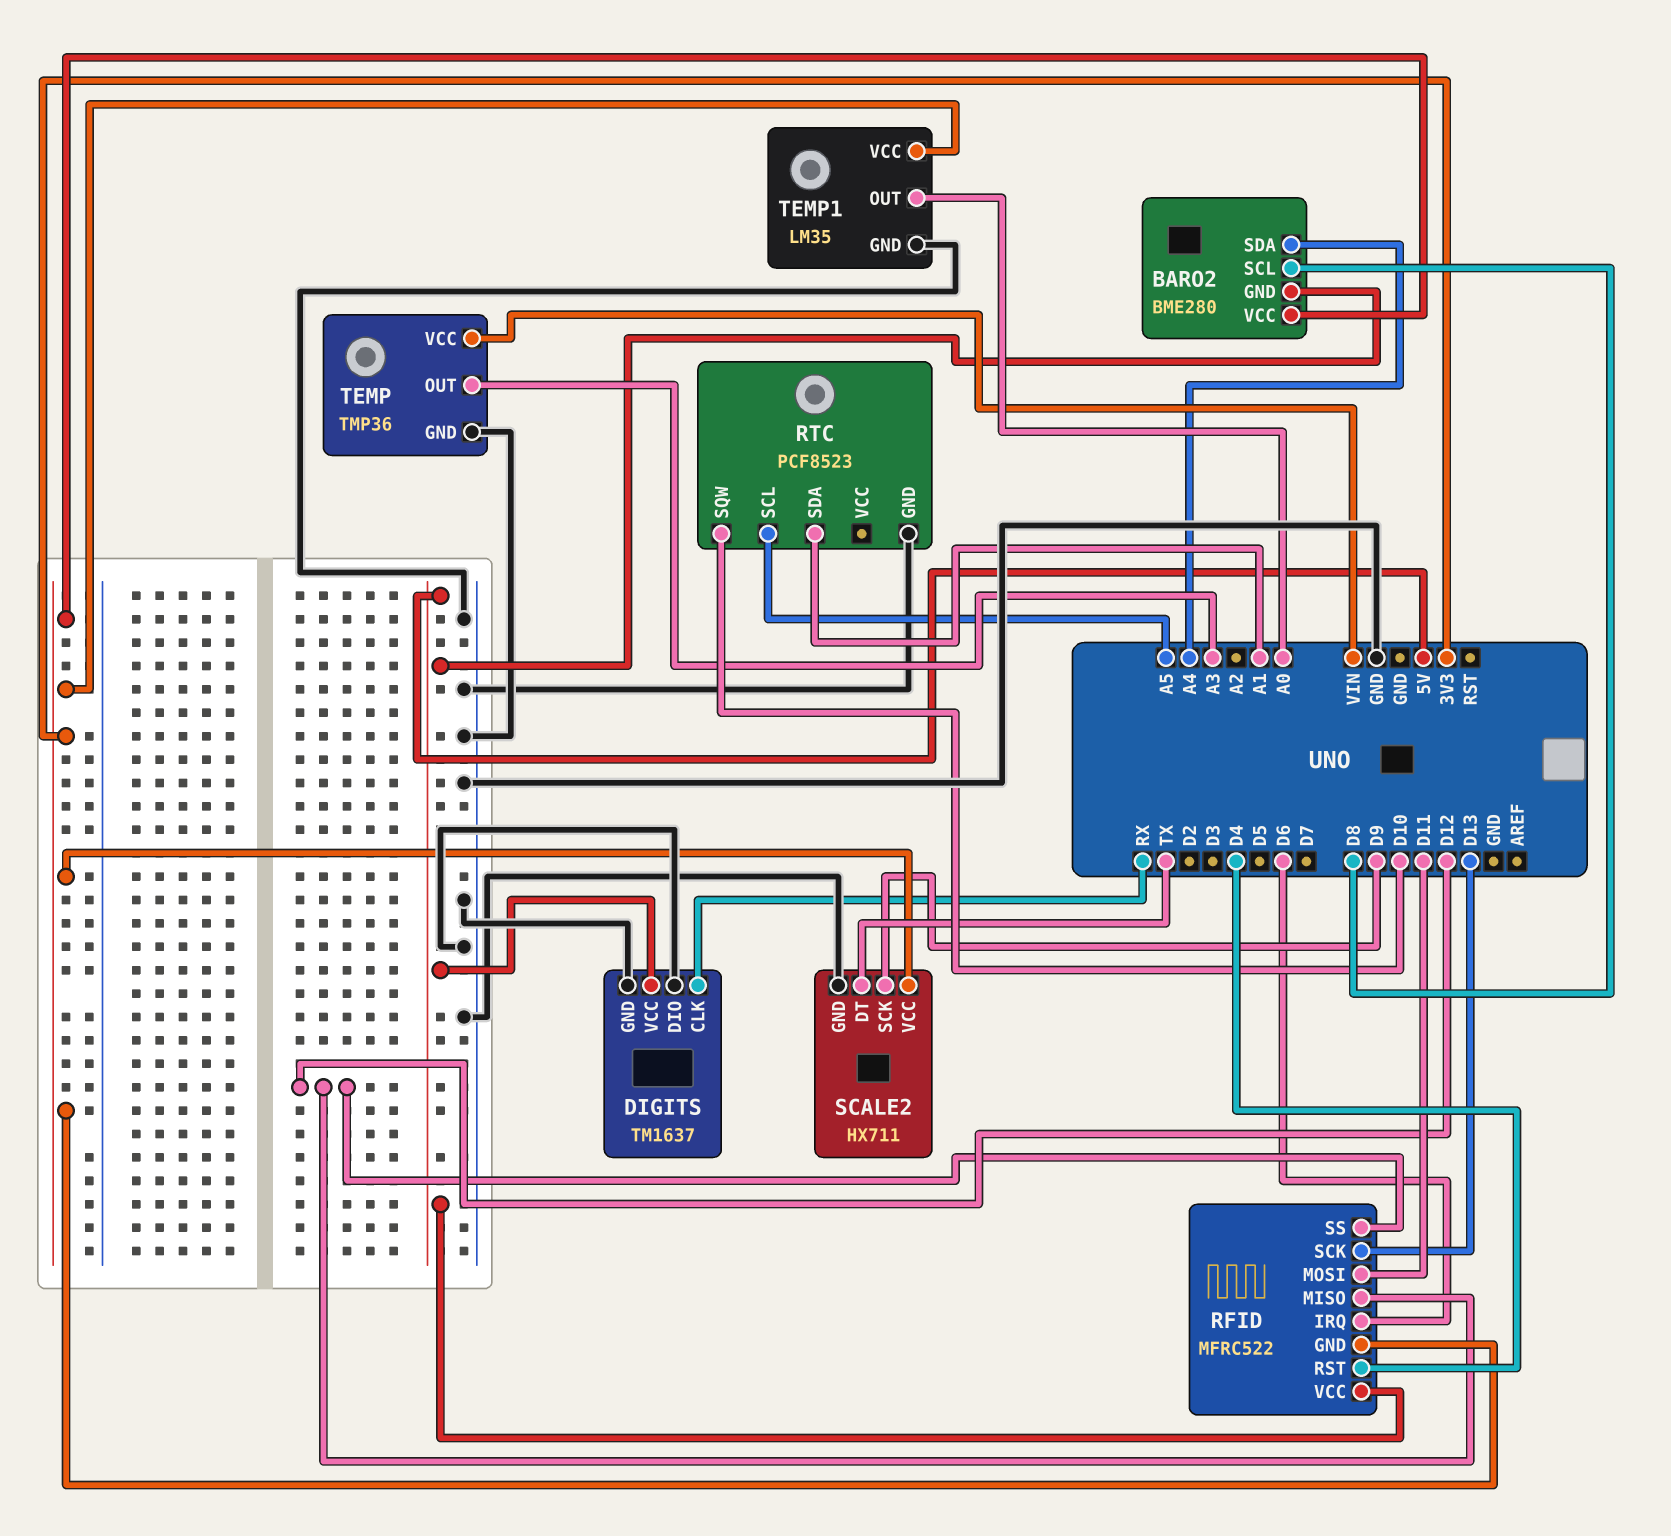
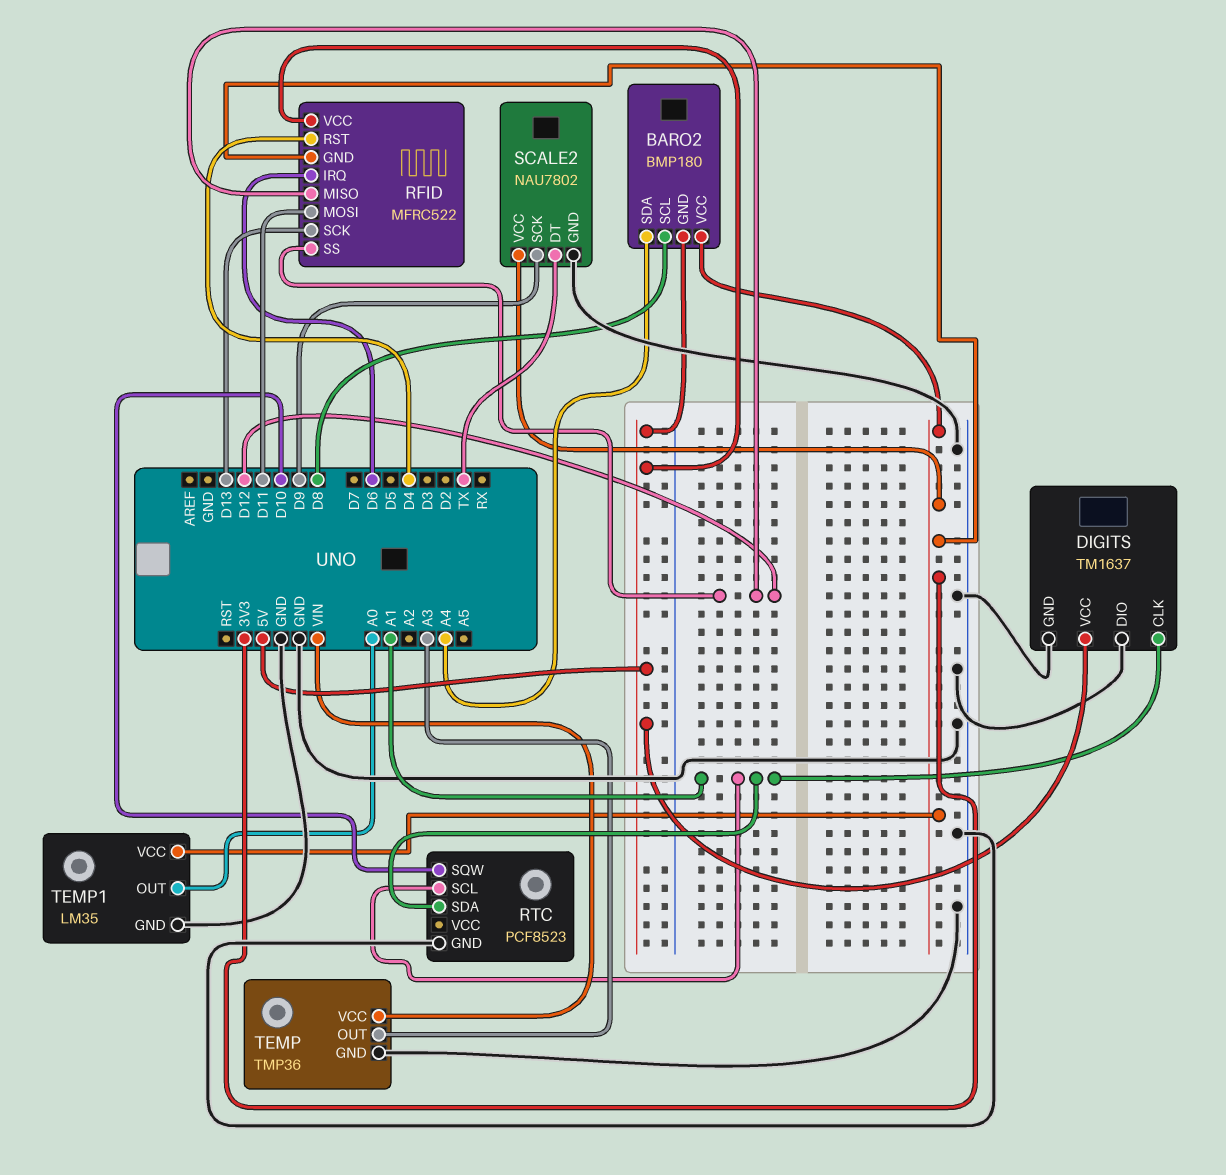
BARO2: BME280 -> BMP180
DIGITS pin CLK: RX -> A1
RTC pin SCL: A5 -> A1
SCALE2: HX711 -> NAU7802

